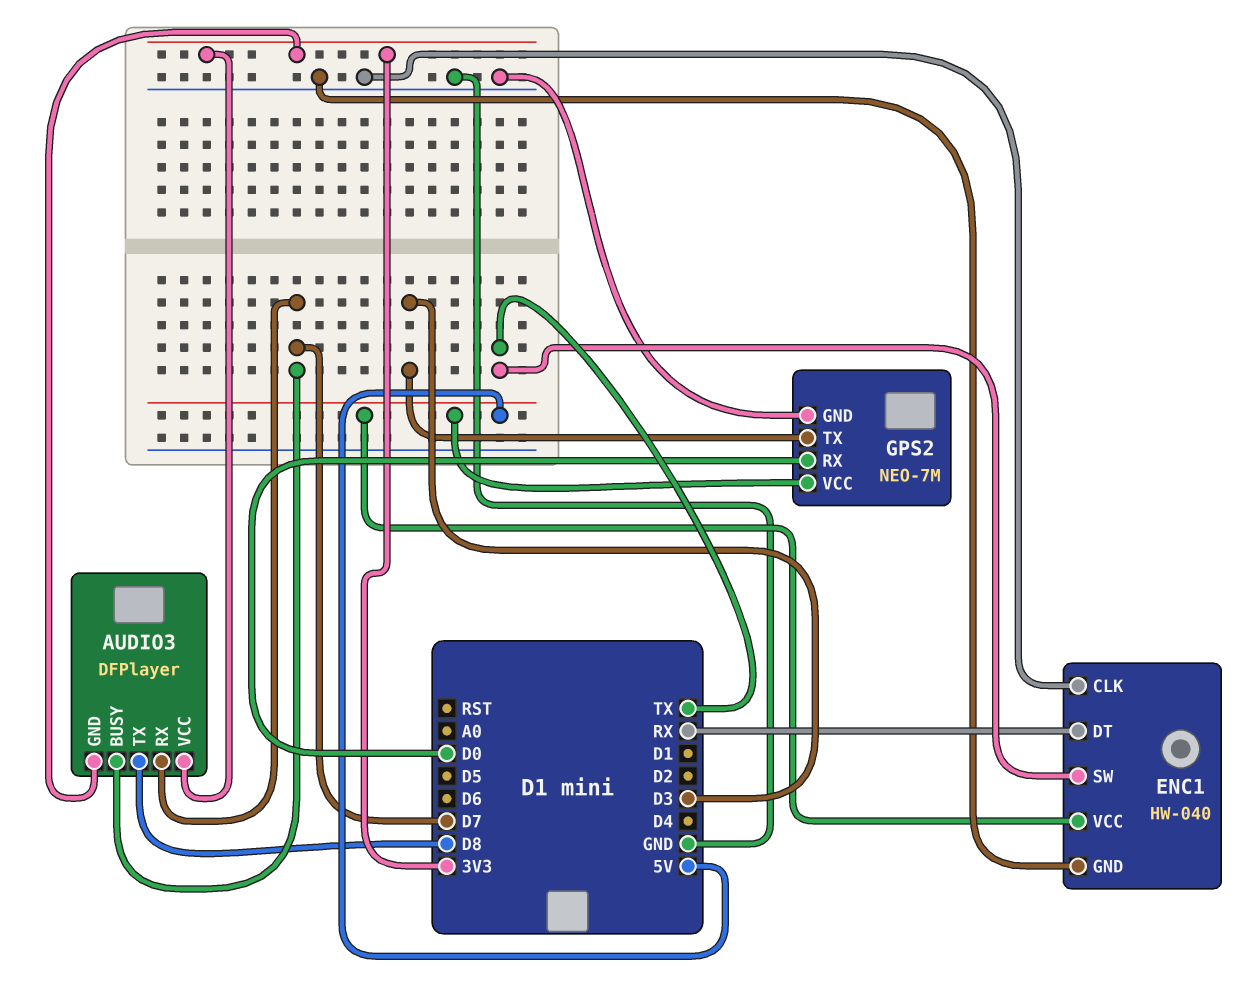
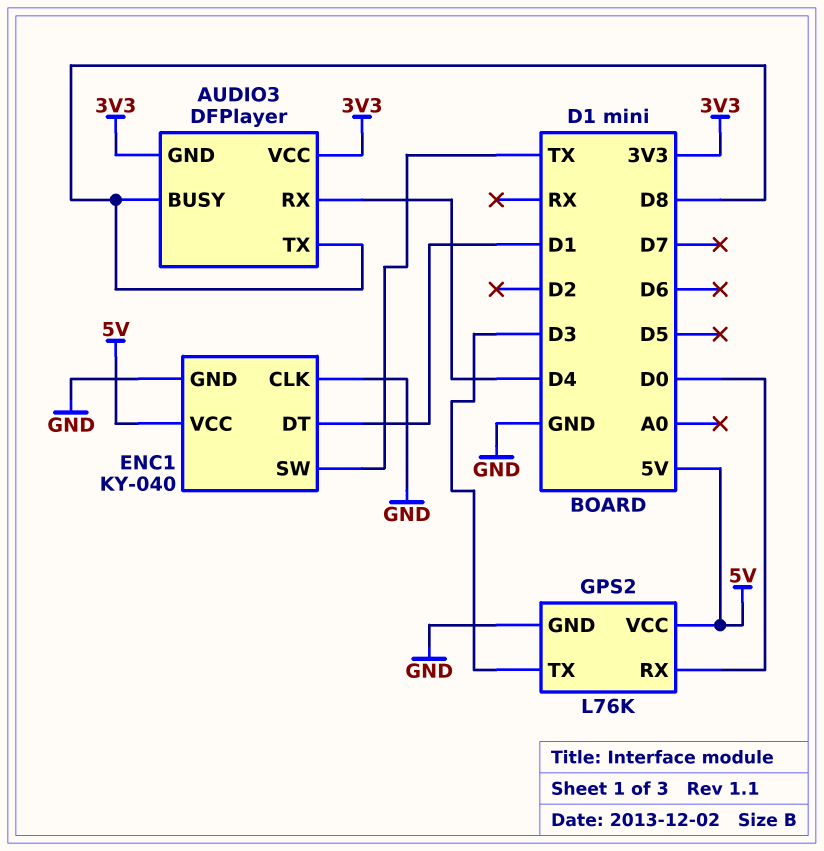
AUDIO3 pin BUSY: D7 -> D8
AUDIO3 pin RX: D7 -> D4
ENC1: HW-040 -> KY-040
ENC1 pin DT: RX -> D1
GPS2: NEO-7M -> L76K

